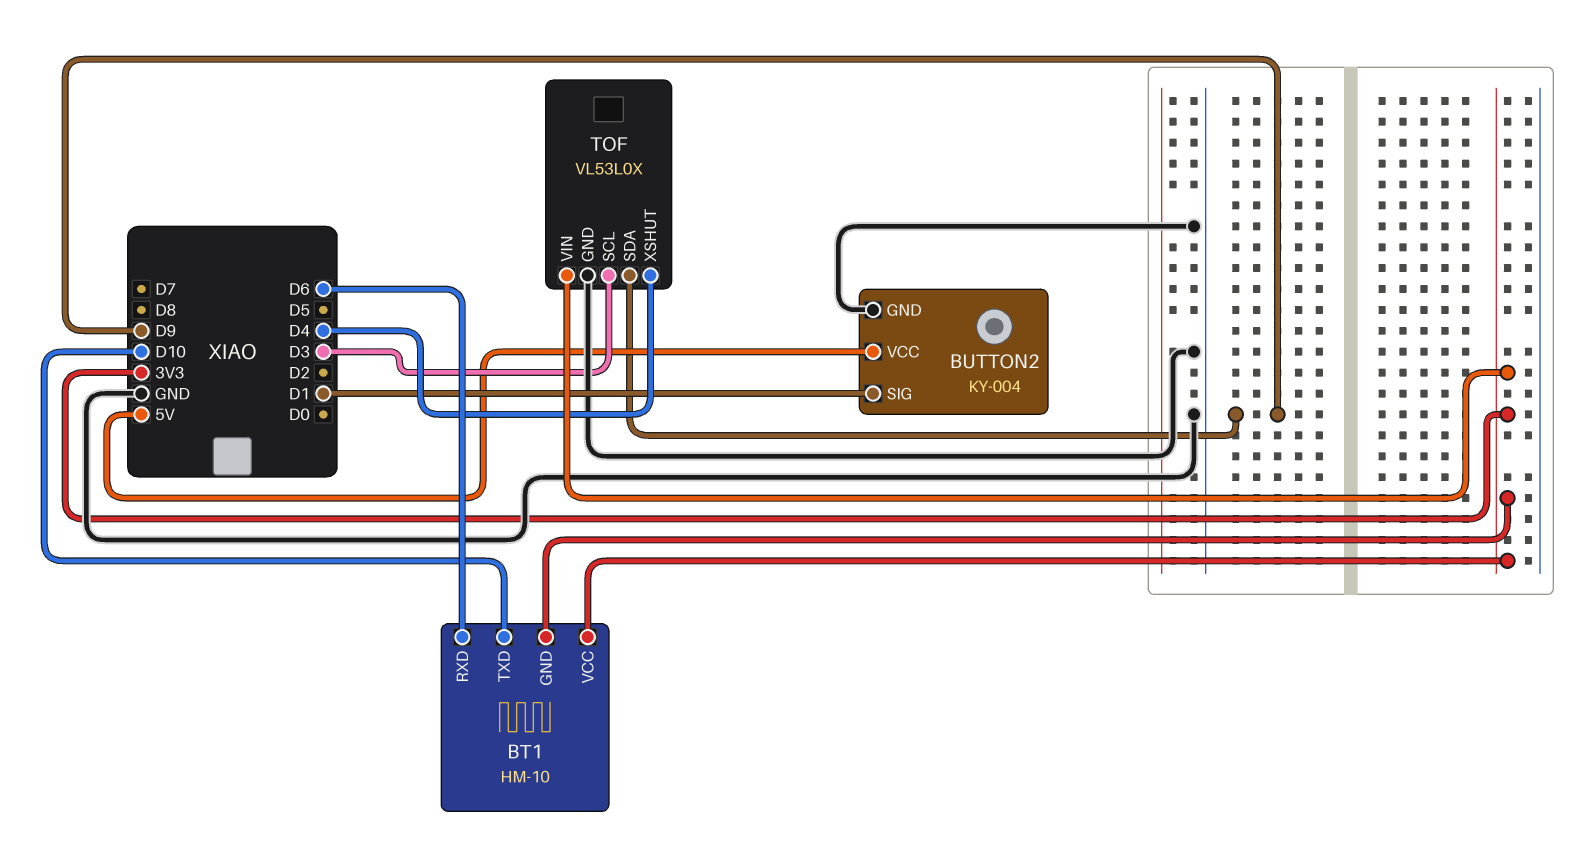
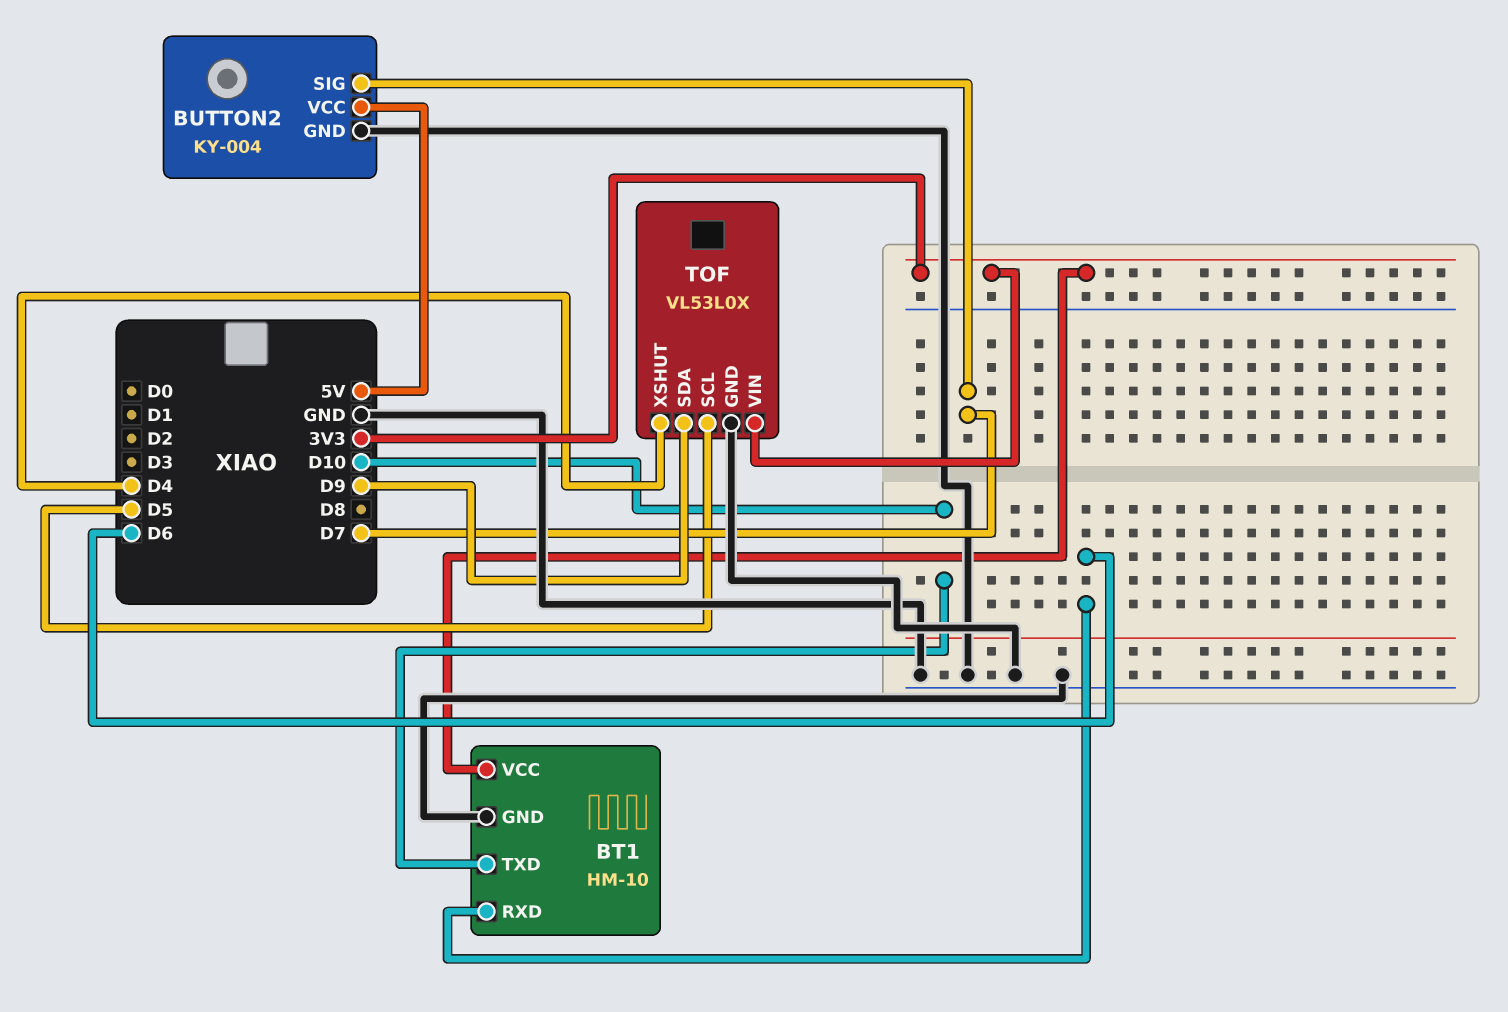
BT1 pin GND: 3V3 -> GND
BUTTON2 pin SIG: D1 -> D7
TOF pin SCL: D3 -> D5

